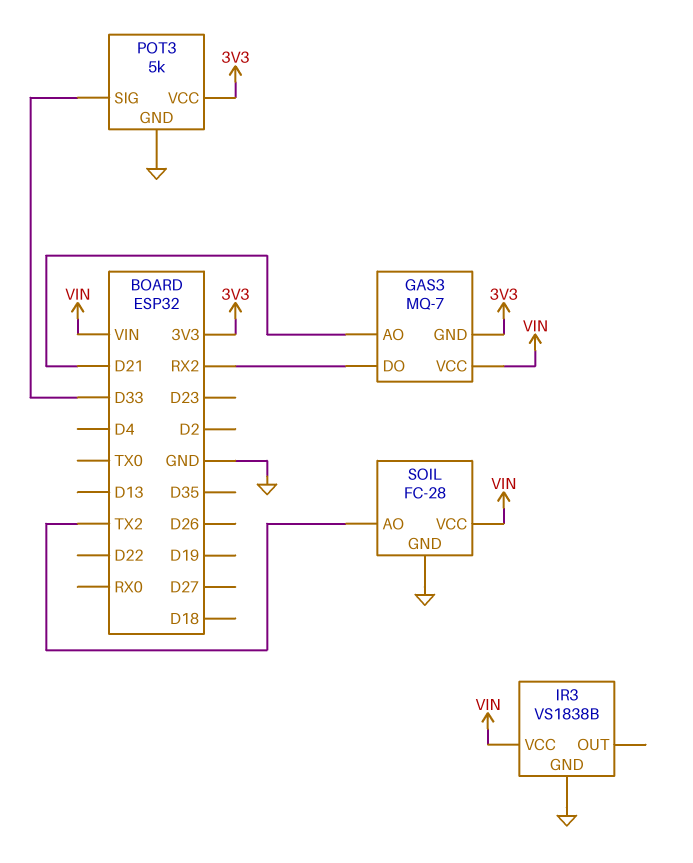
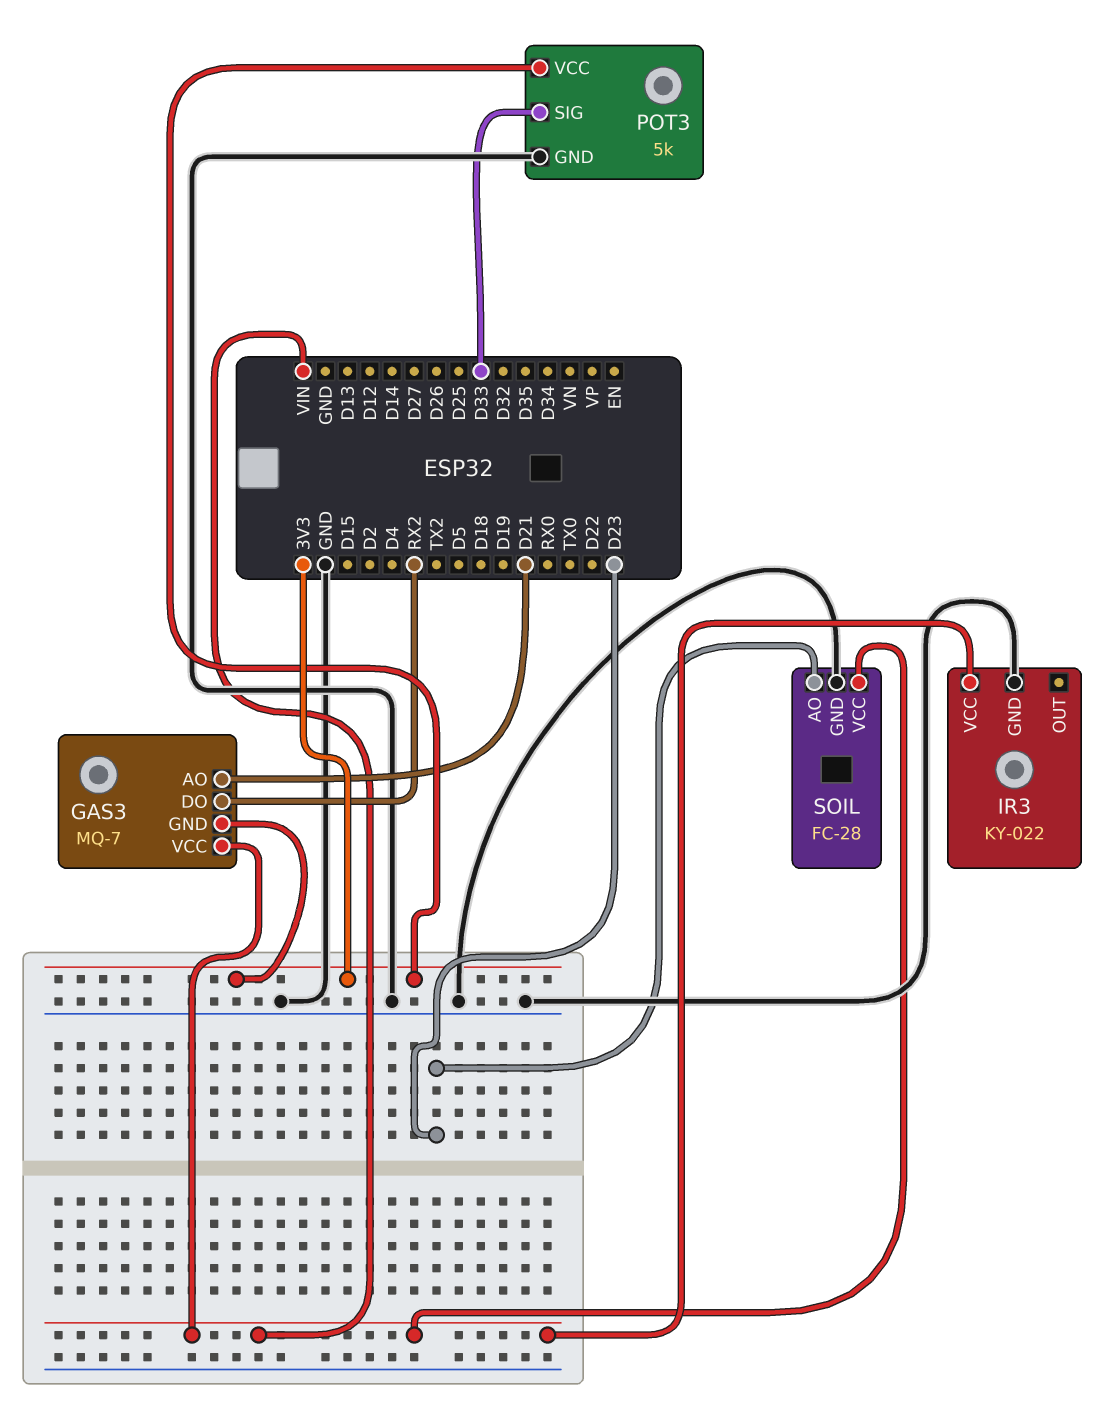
IR3: VS1838B -> KY-022
SOIL pin AO: TX2 -> D23

